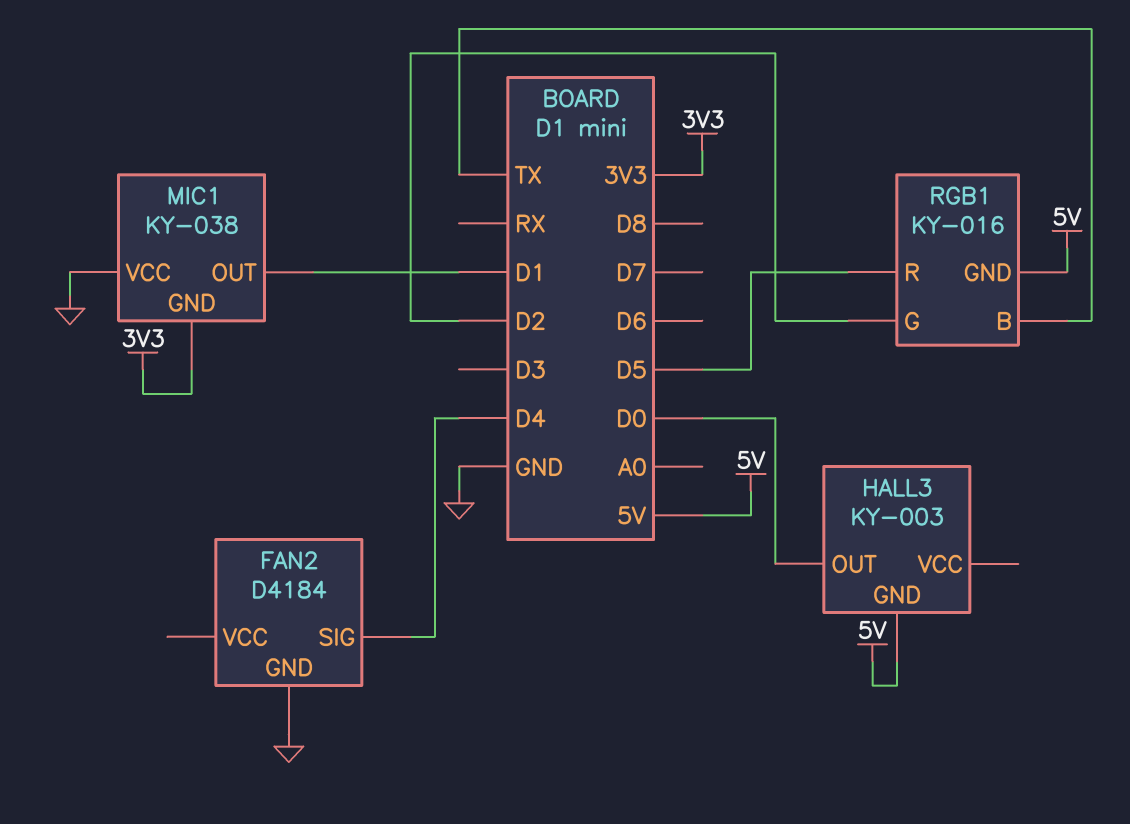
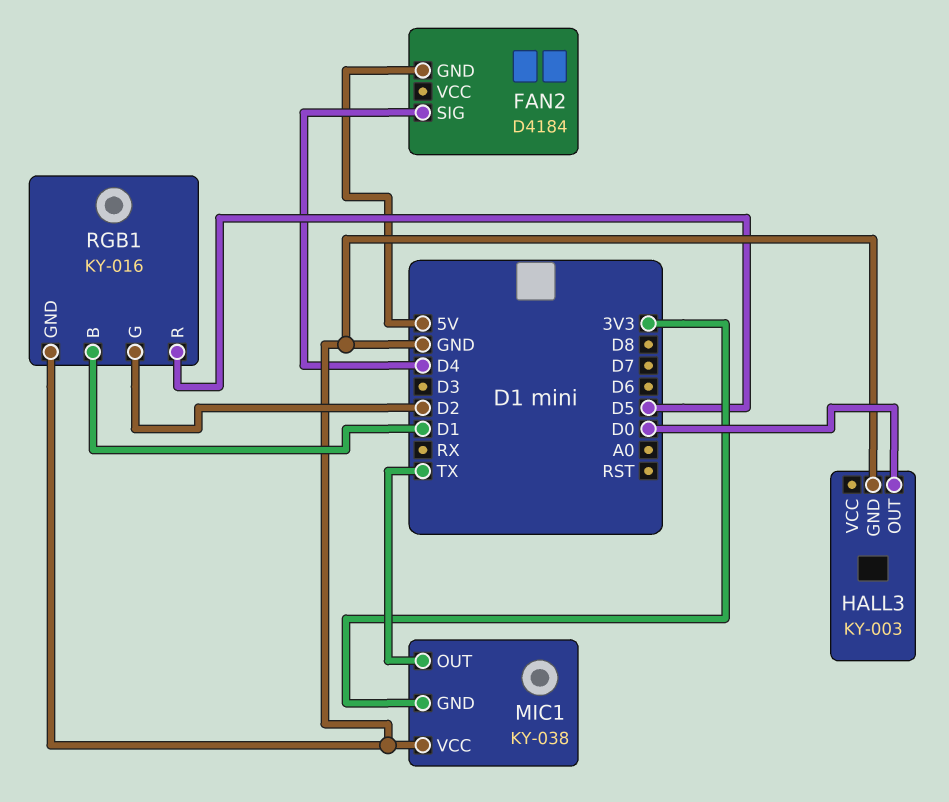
FAN2 pin GND: GND -> 5V
HALL3 pin GND: 5V -> GND
MIC1 pin OUT: D1 -> TX
RGB1 pin B: TX -> D1
RGB1 pin GND: 5V -> GND

